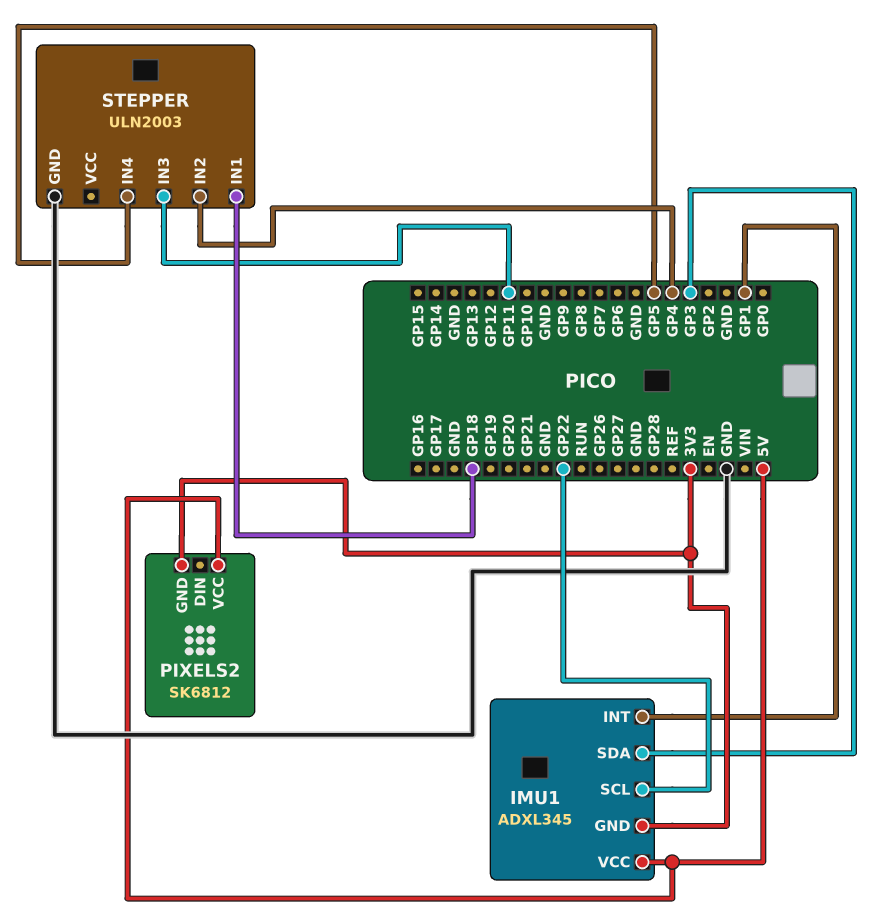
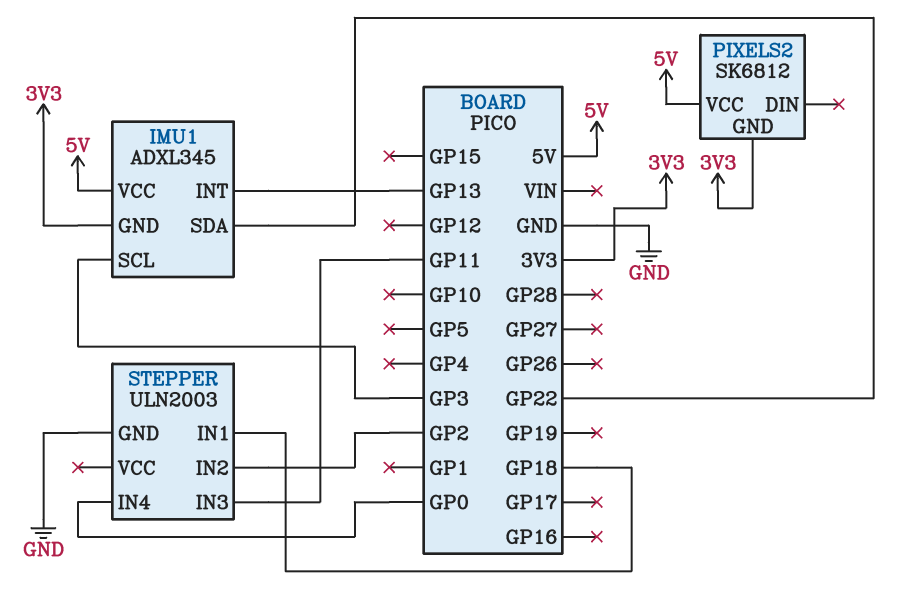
IMU1 pin INT: GP1 -> GP13
IMU1 pin SCL: GP22 -> GP3
IMU1 pin SDA: GP3 -> GP22
STEPPER pin IN2: GP4 -> GP2
STEPPER pin IN4: GP5 -> GP0

